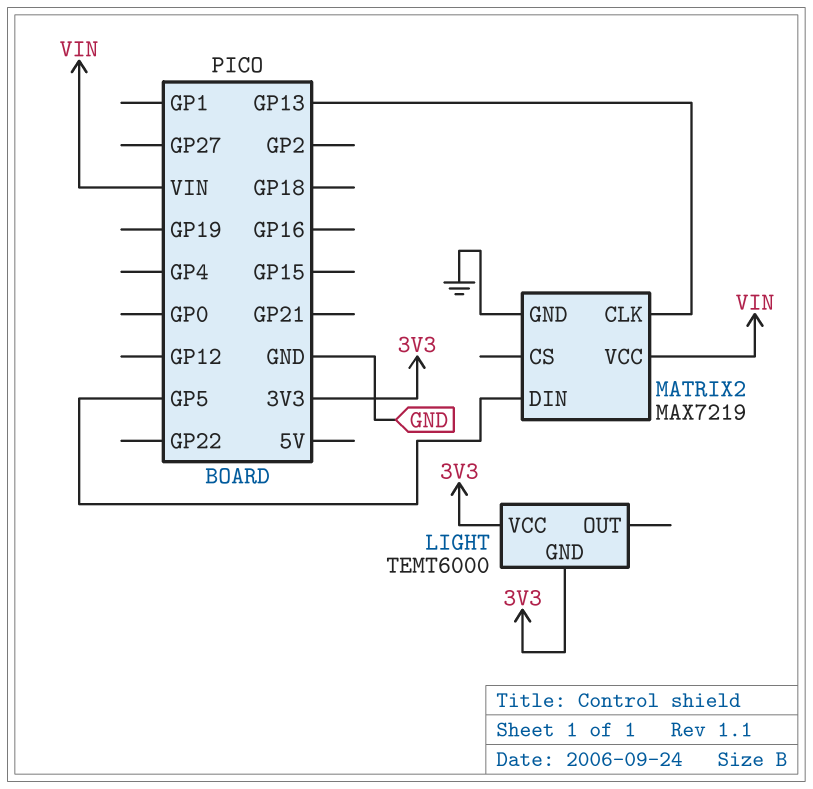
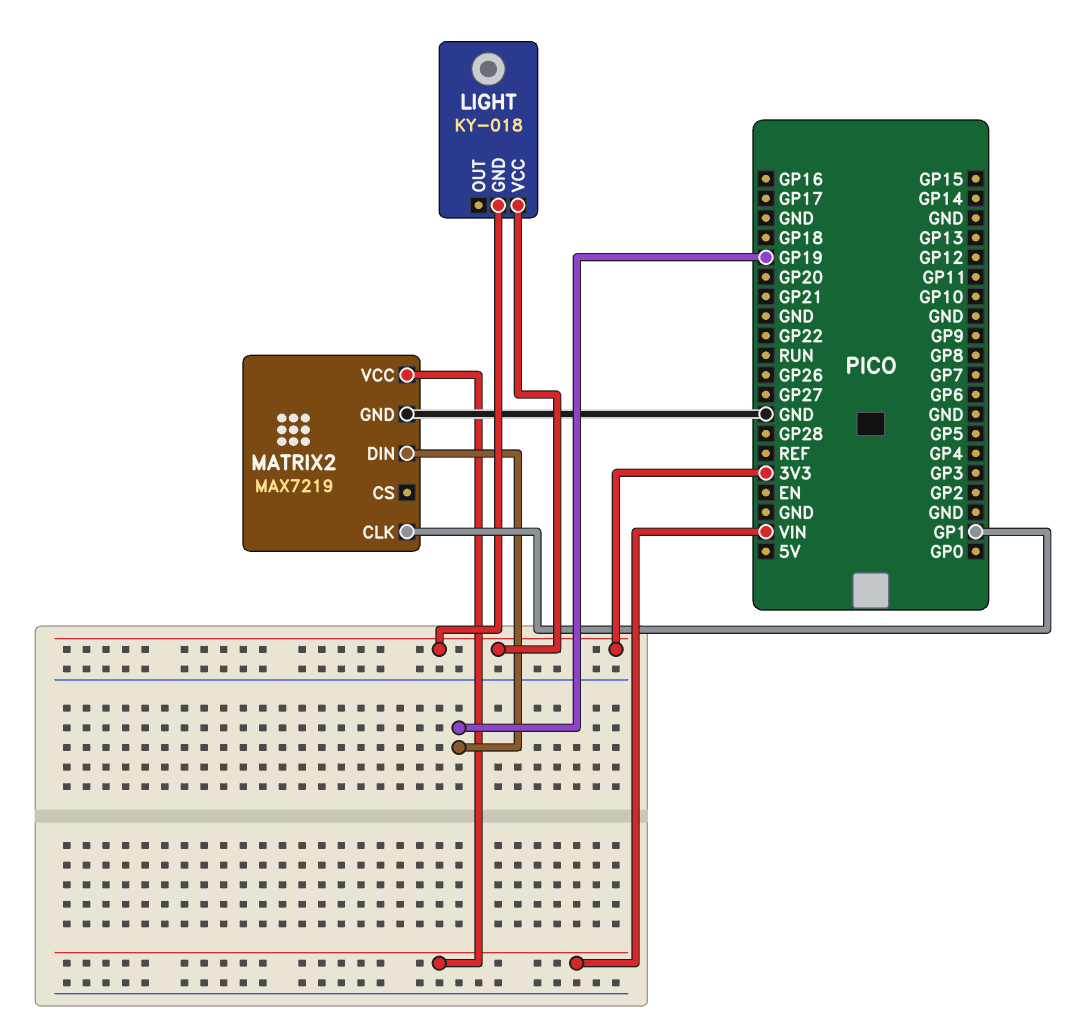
LIGHT: TEMT6000 -> KY-018
MATRIX2 pin CLK: GP13 -> GP1
MATRIX2 pin DIN: GP5 -> GP19

